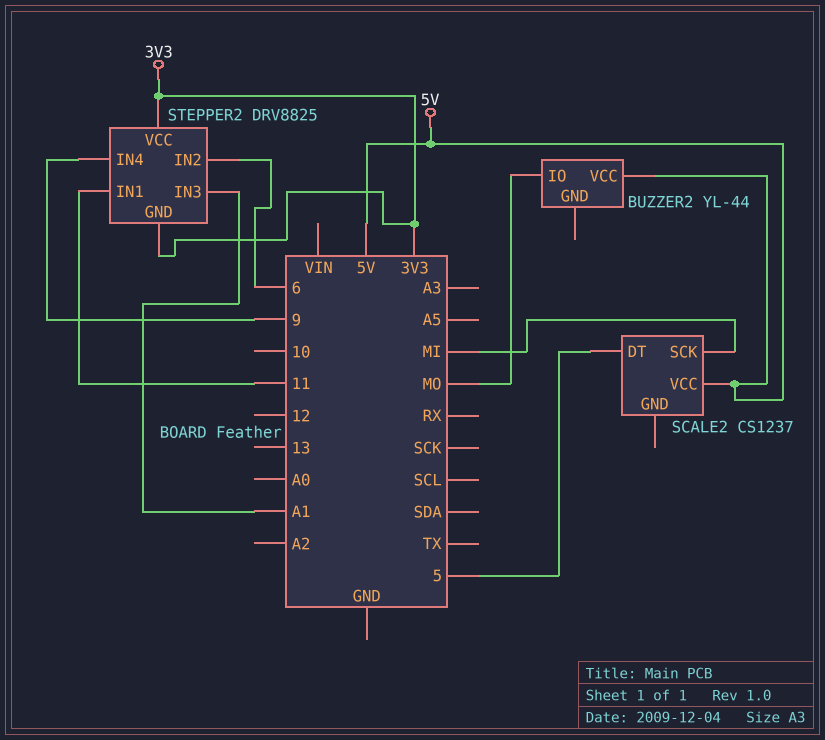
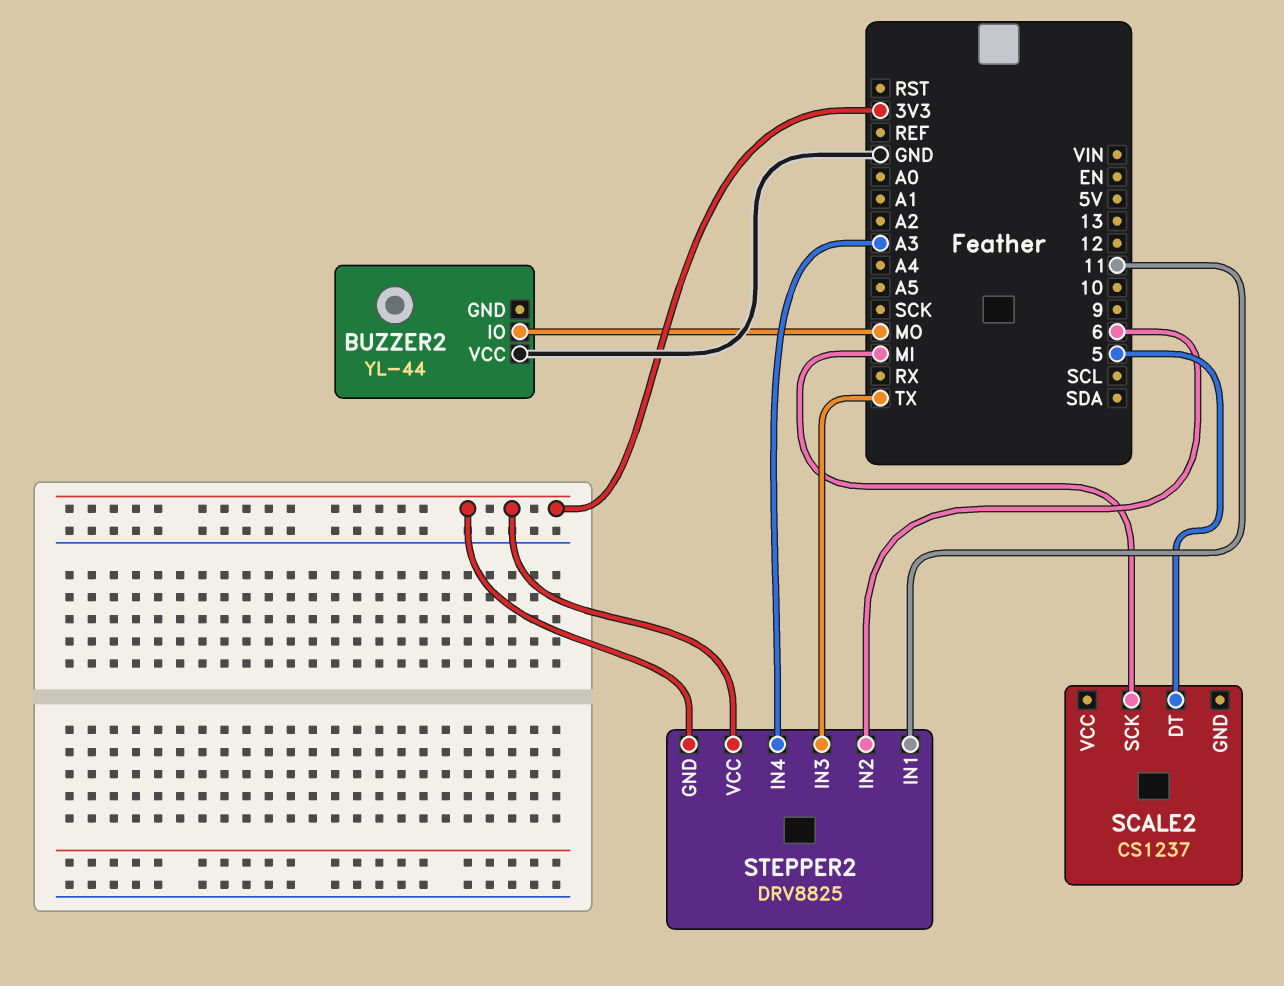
BUZZER2 pin VCC: 5V -> GND
SCALE2 pin VCC: 5V -> none
STEPPER2 pin IN3: A1 -> TX
STEPPER2 pin IN4: 9 -> A3

